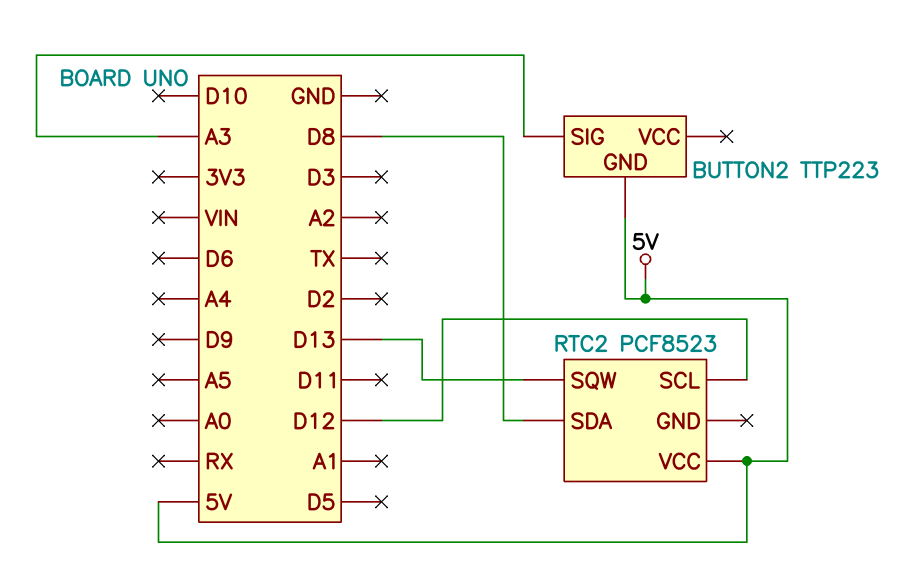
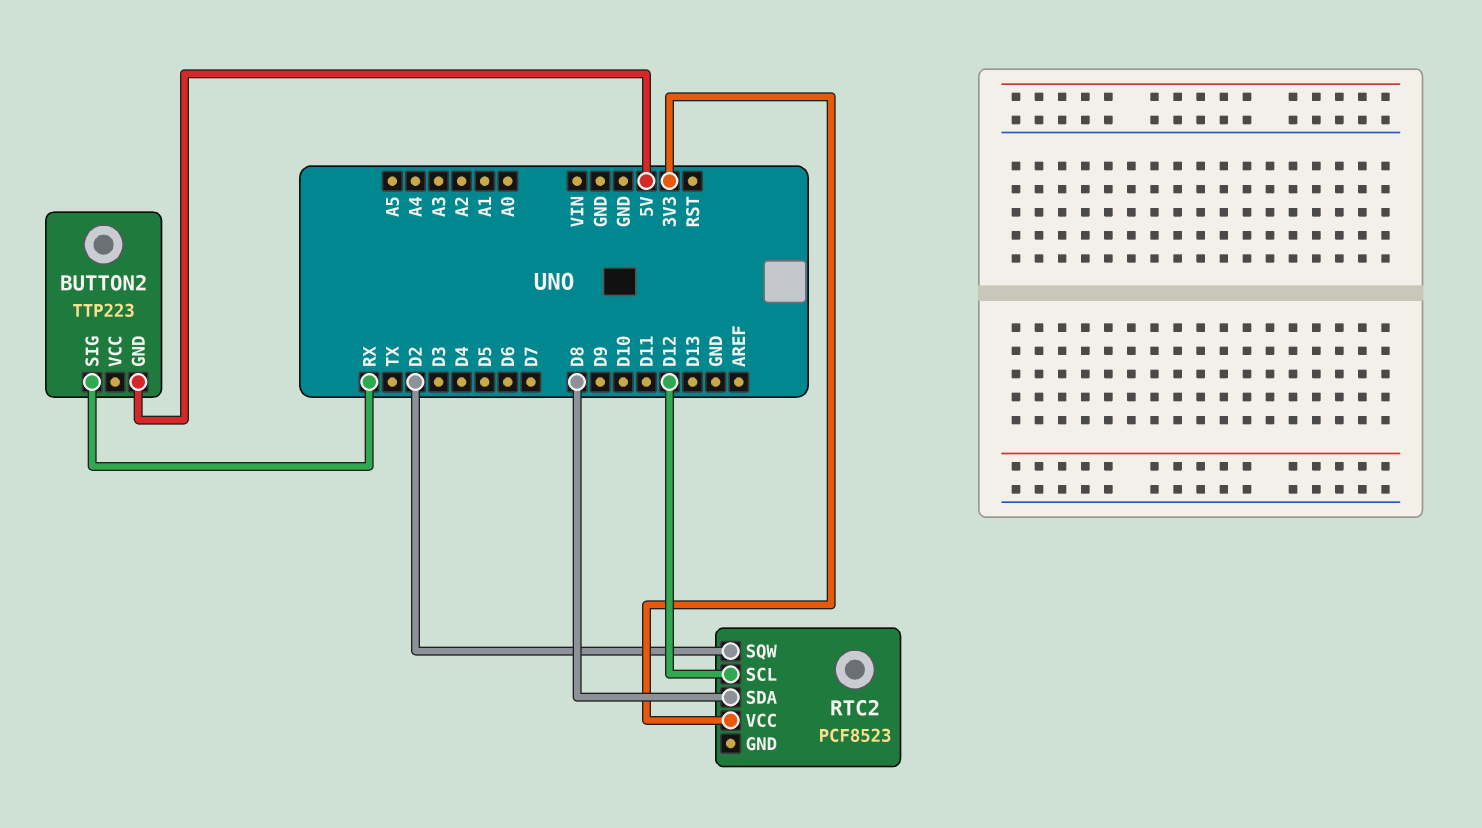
BUTTON2 pin SIG: A3 -> RX
RTC2 pin SQW: D13 -> D2
RTC2 pin VCC: 5V -> 3V3

